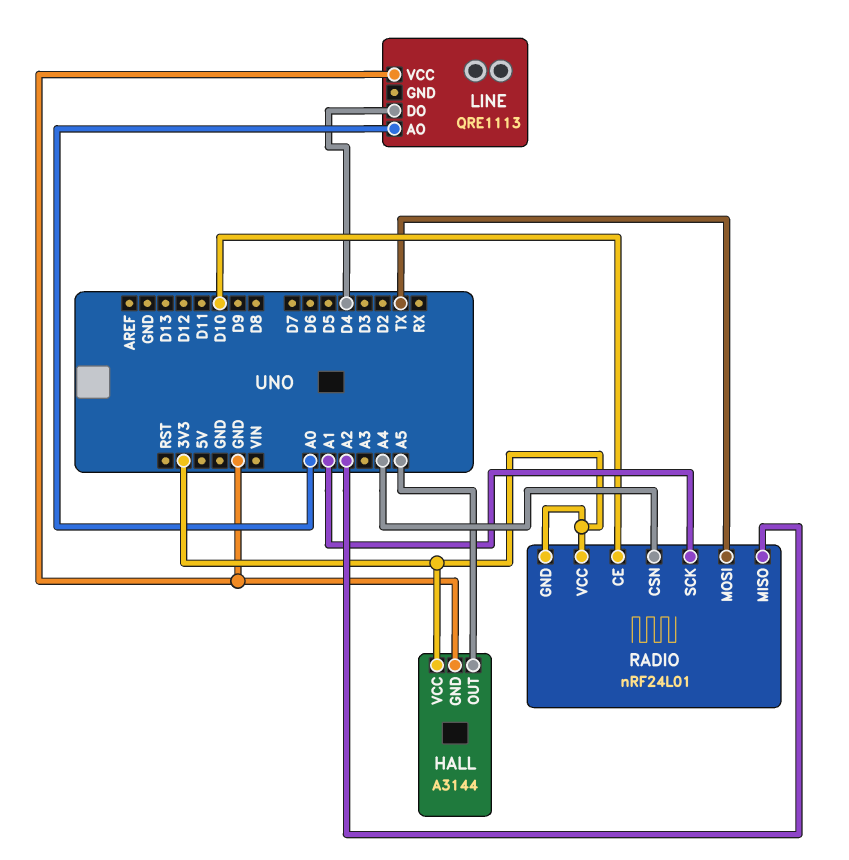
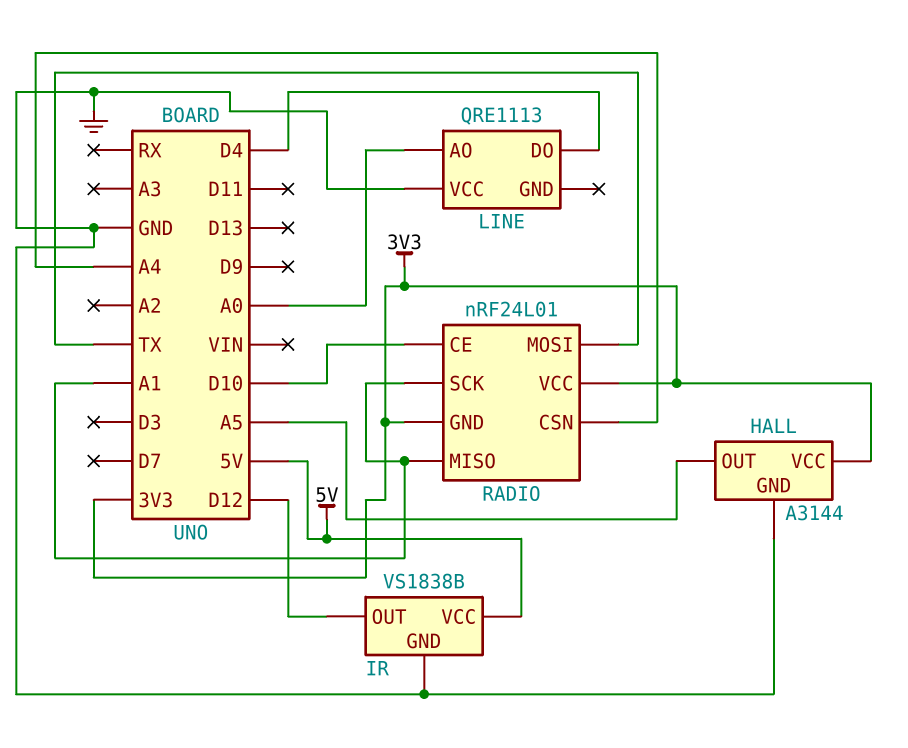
IR: none -> VS1838B
IR pin GND: none -> GND
IR pin OUT: none -> D12
IR pin VCC: none -> 5V
RADIO pin MISO: A2 -> A1

